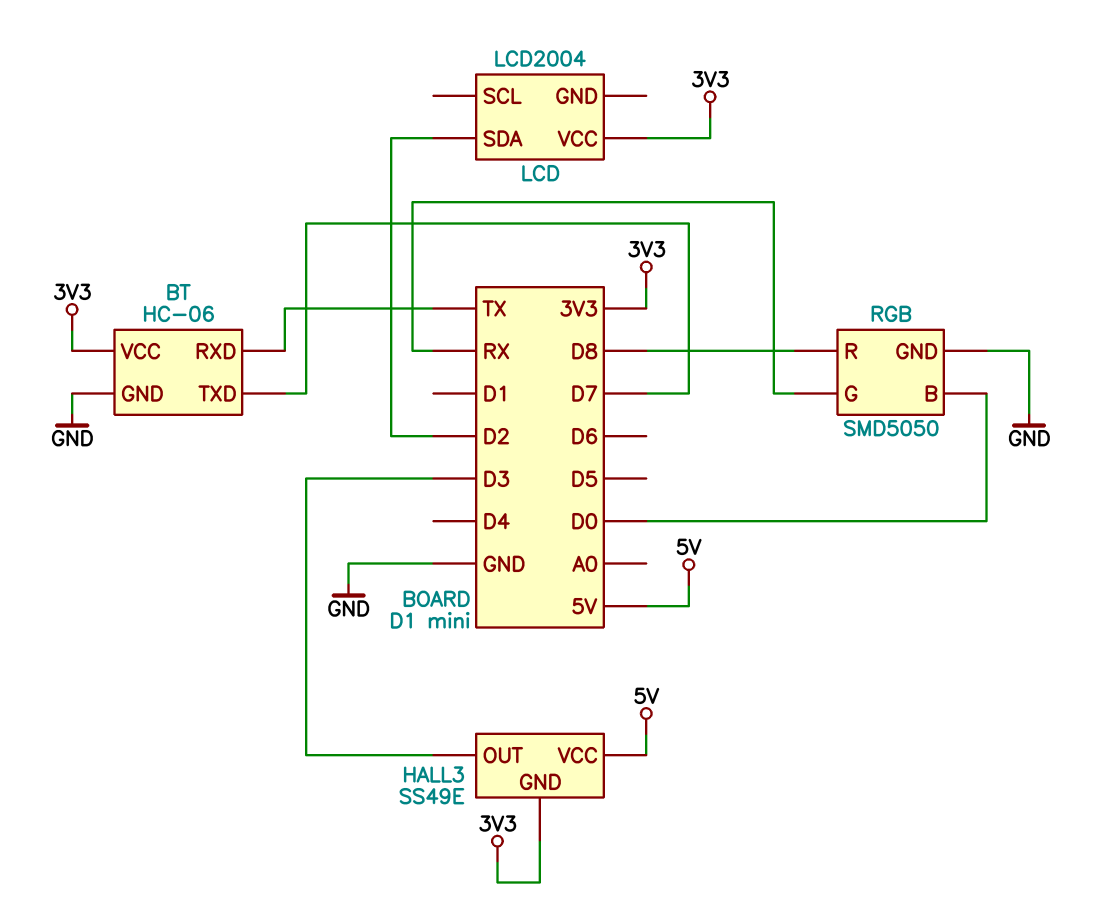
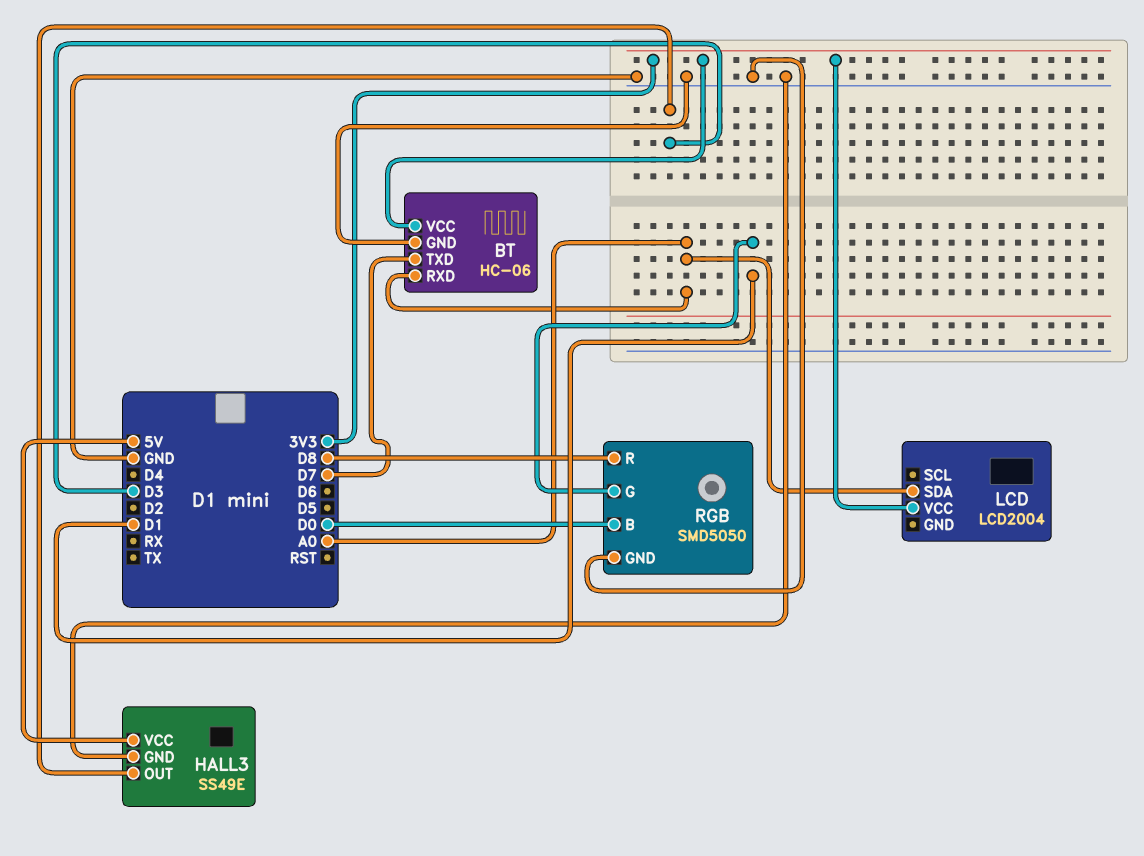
BT pin RXD: TX -> A0
HALL3 pin GND: 3V3 -> GND
LCD pin SDA: D2 -> A0
RGB pin G: RX -> D1

